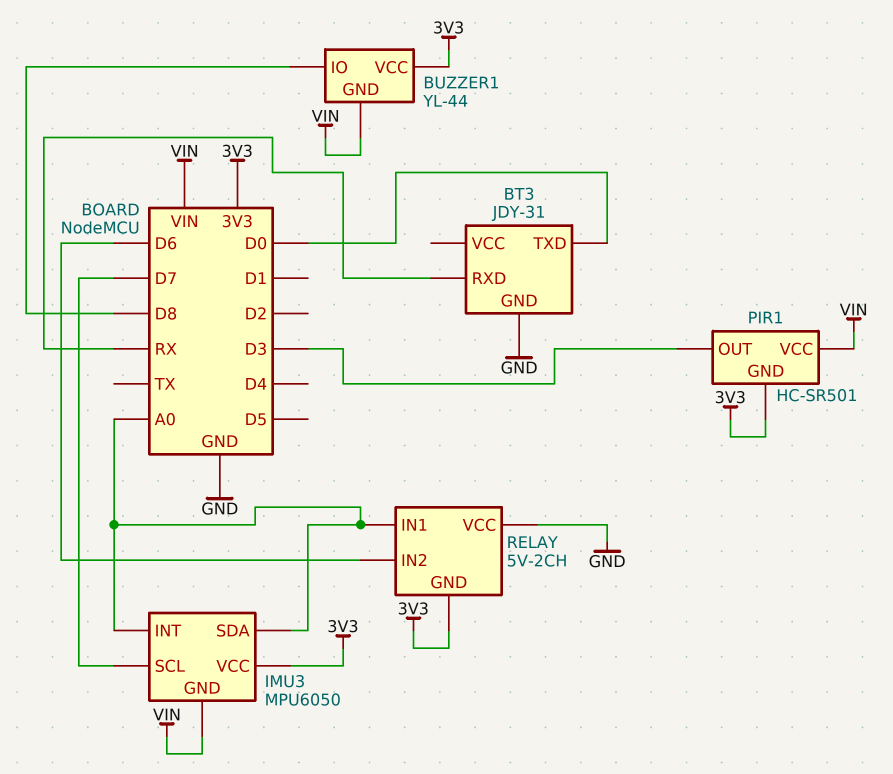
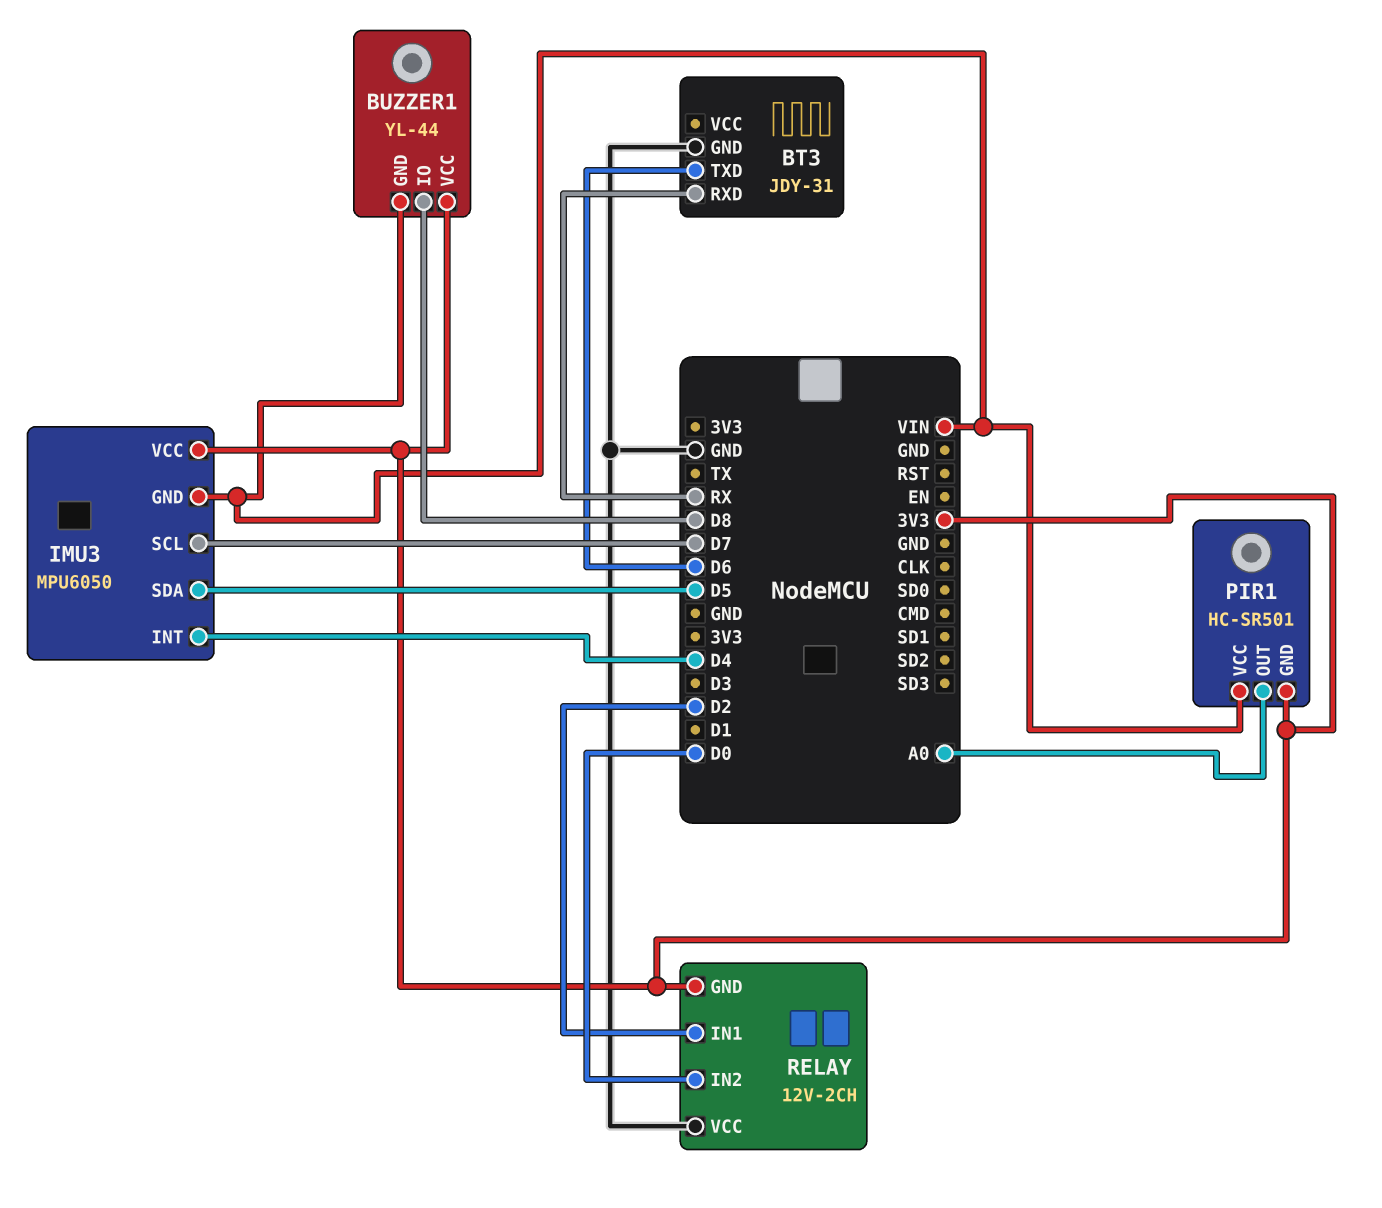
BT3 pin TXD: D0 -> D6
IMU3 pin INT: A0 -> D4
IMU3 pin SDA: A0 -> D5
PIR1 pin OUT: D3 -> A0
RELAY: 5V-2CH -> 12V-2CH
RELAY pin IN1: A0 -> D2
RELAY pin IN2: D6 -> D0

